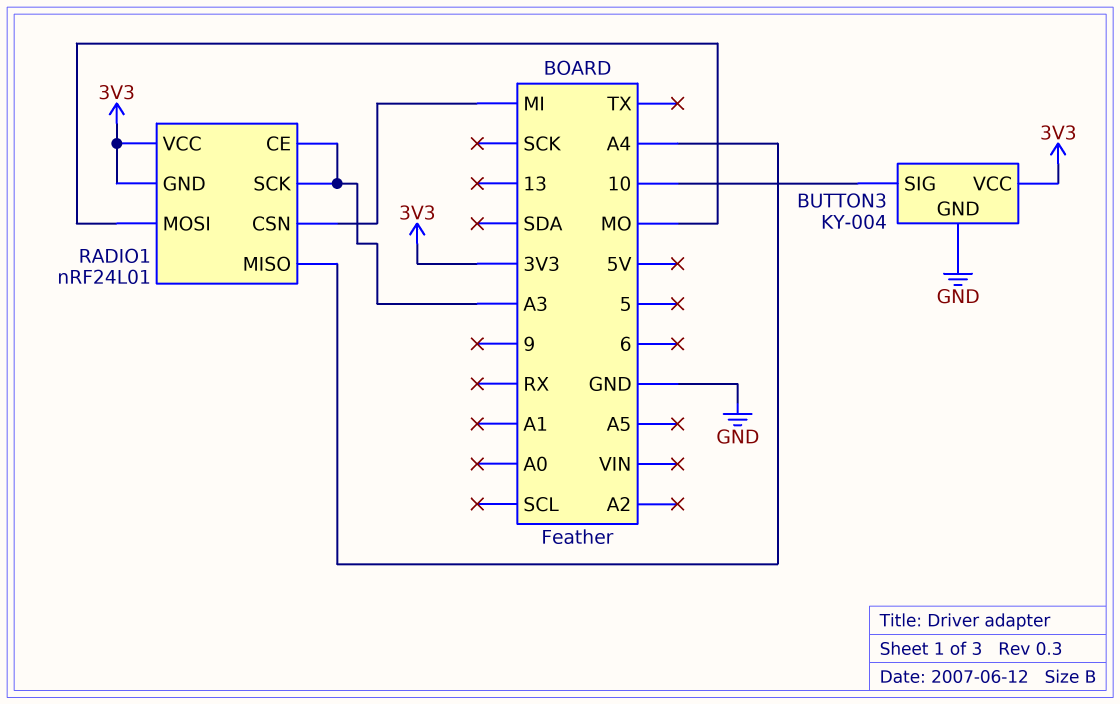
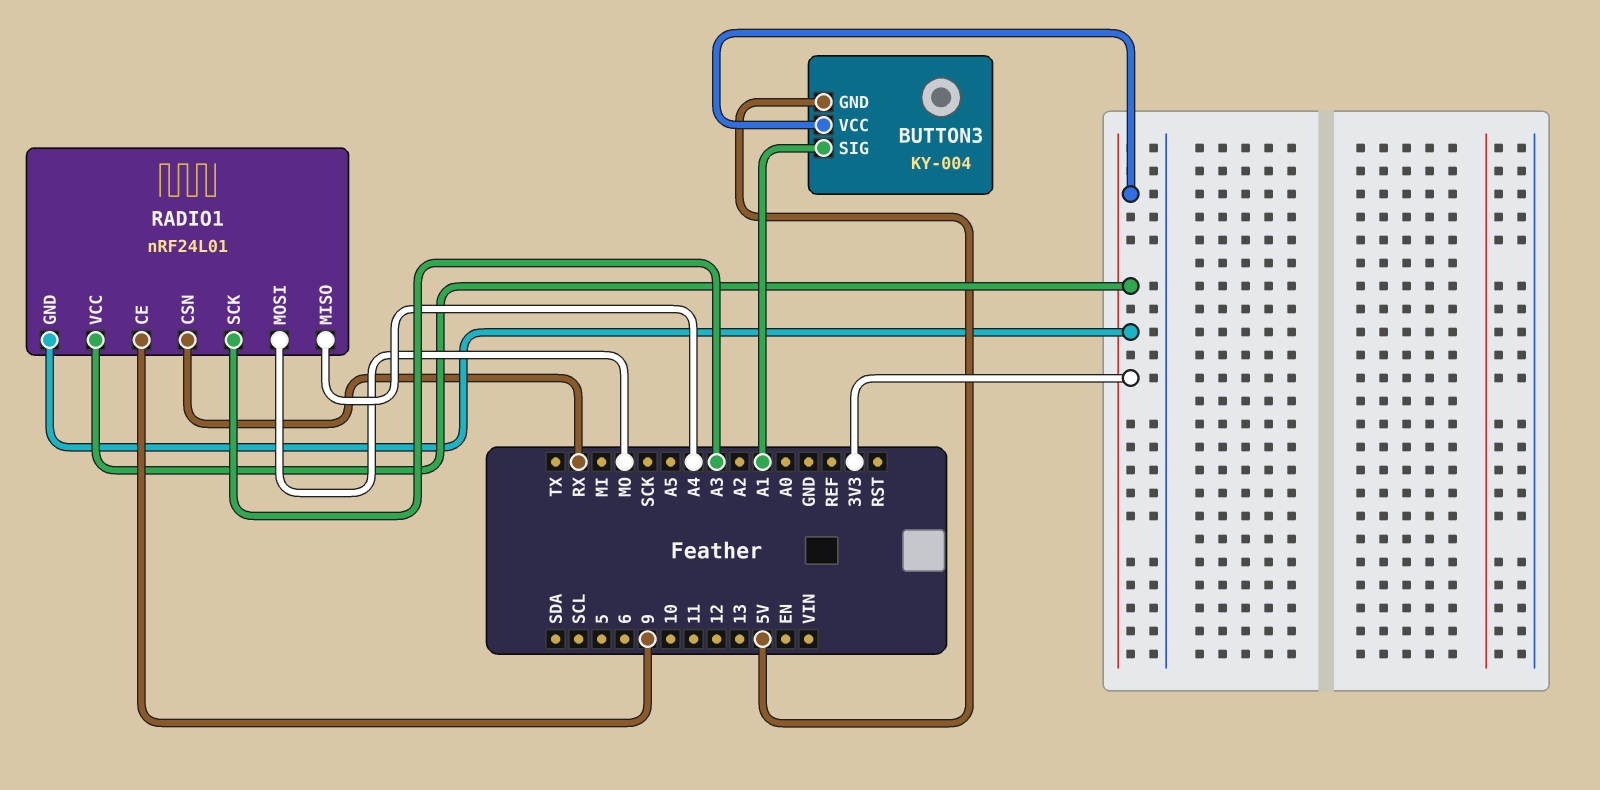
BUTTON3 pin GND: GND -> 5V
BUTTON3 pin SIG: 10 -> A1
RADIO1 pin CE: A3 -> 9
RADIO1 pin CSN: MI -> RX

